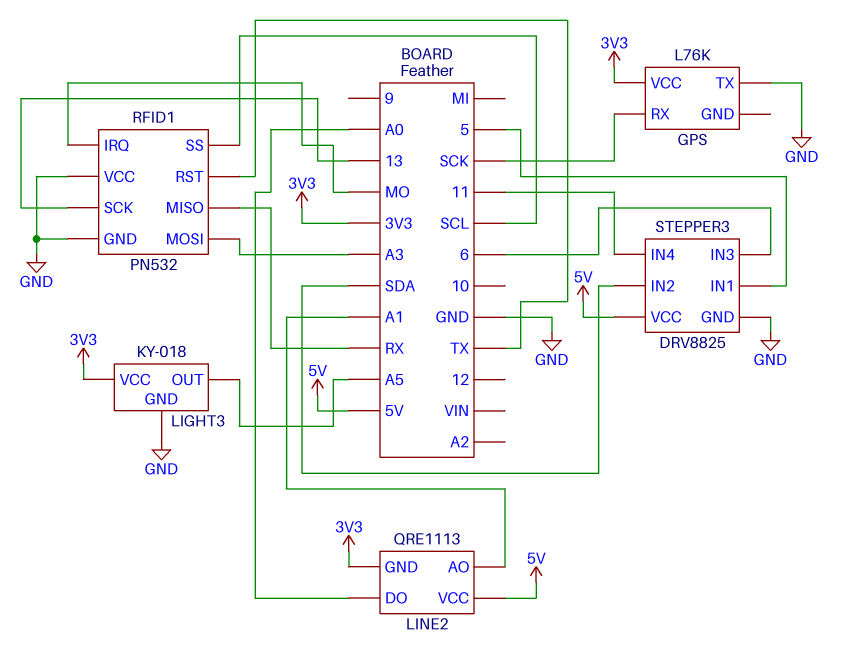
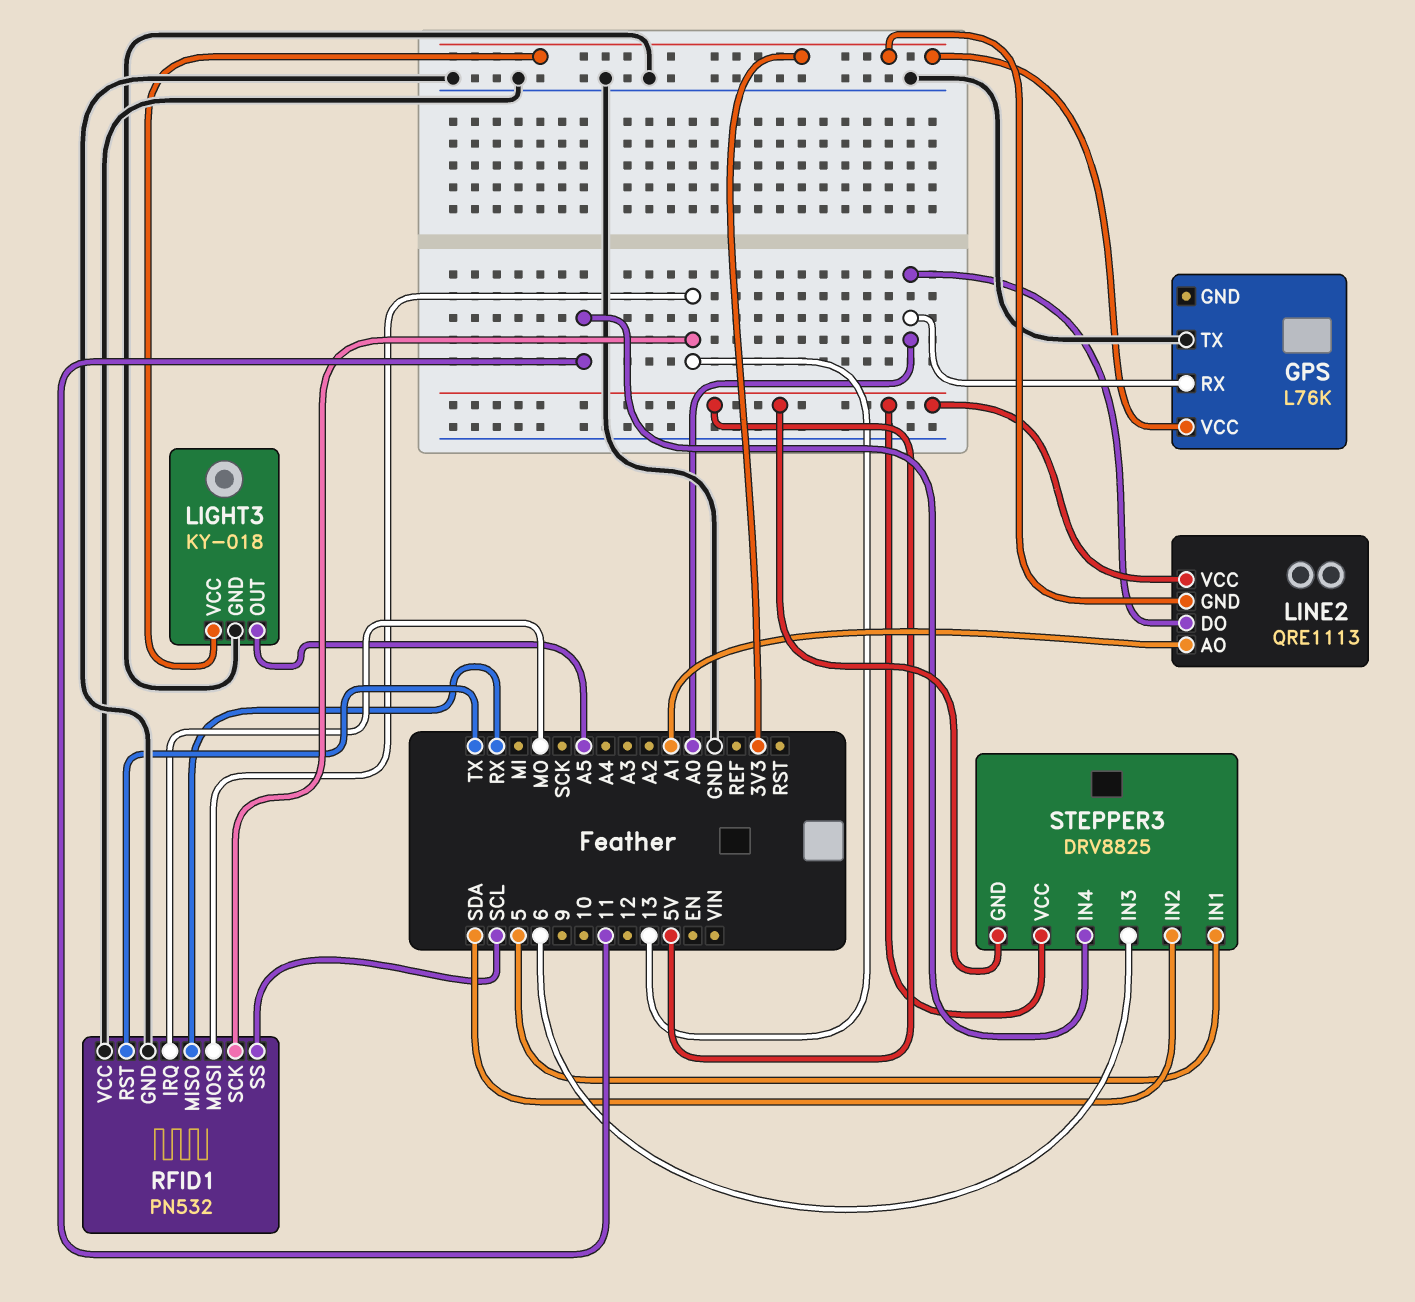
GPS pin RX: SCK -> A0
RFID1 pin MOSI: A3 -> 13
STEPPER3 pin GND: GND -> 5V

